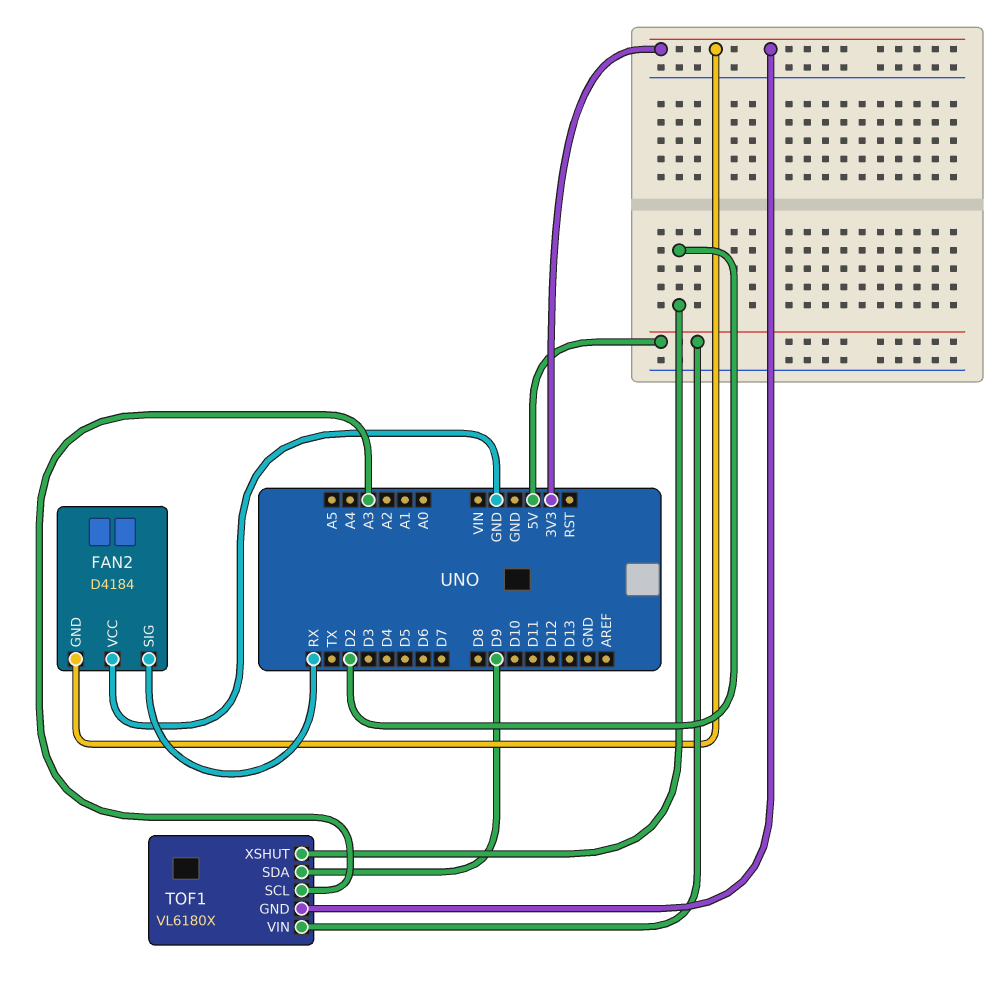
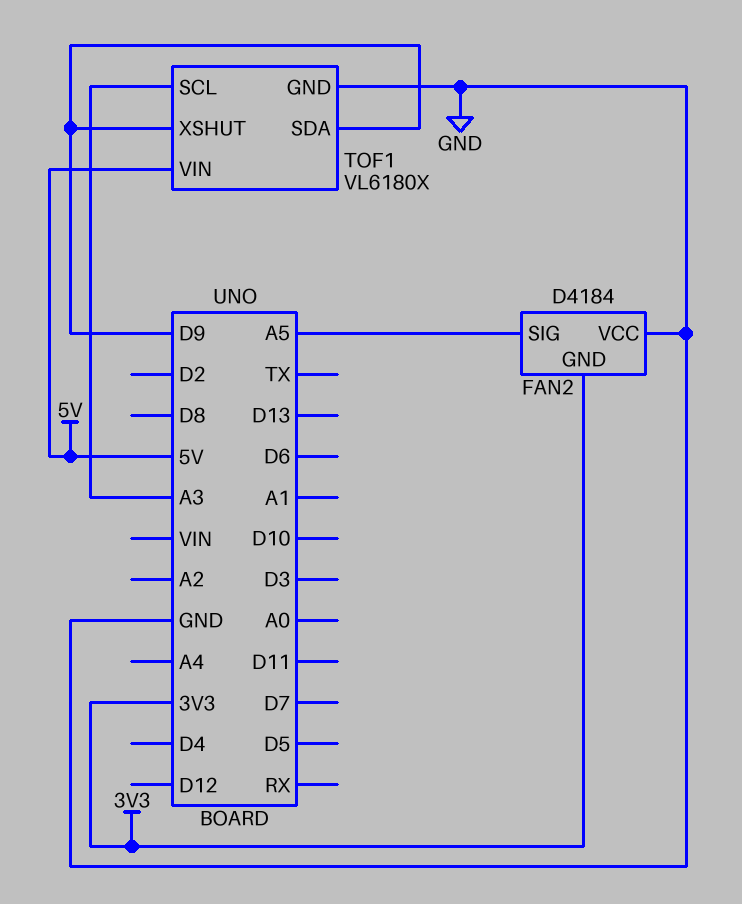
FAN2 pin SIG: RX -> A5
TOF1 pin GND: 3V3 -> GND
TOF1 pin XSHUT: D2 -> D9

